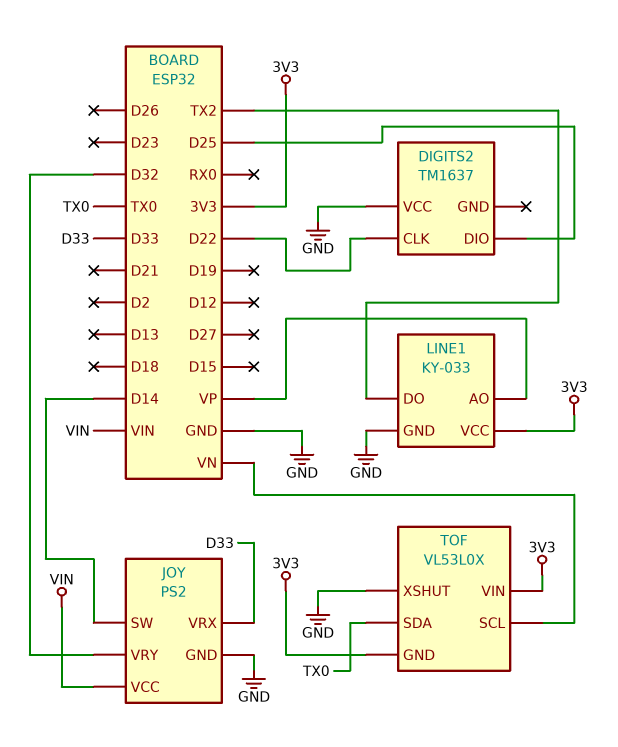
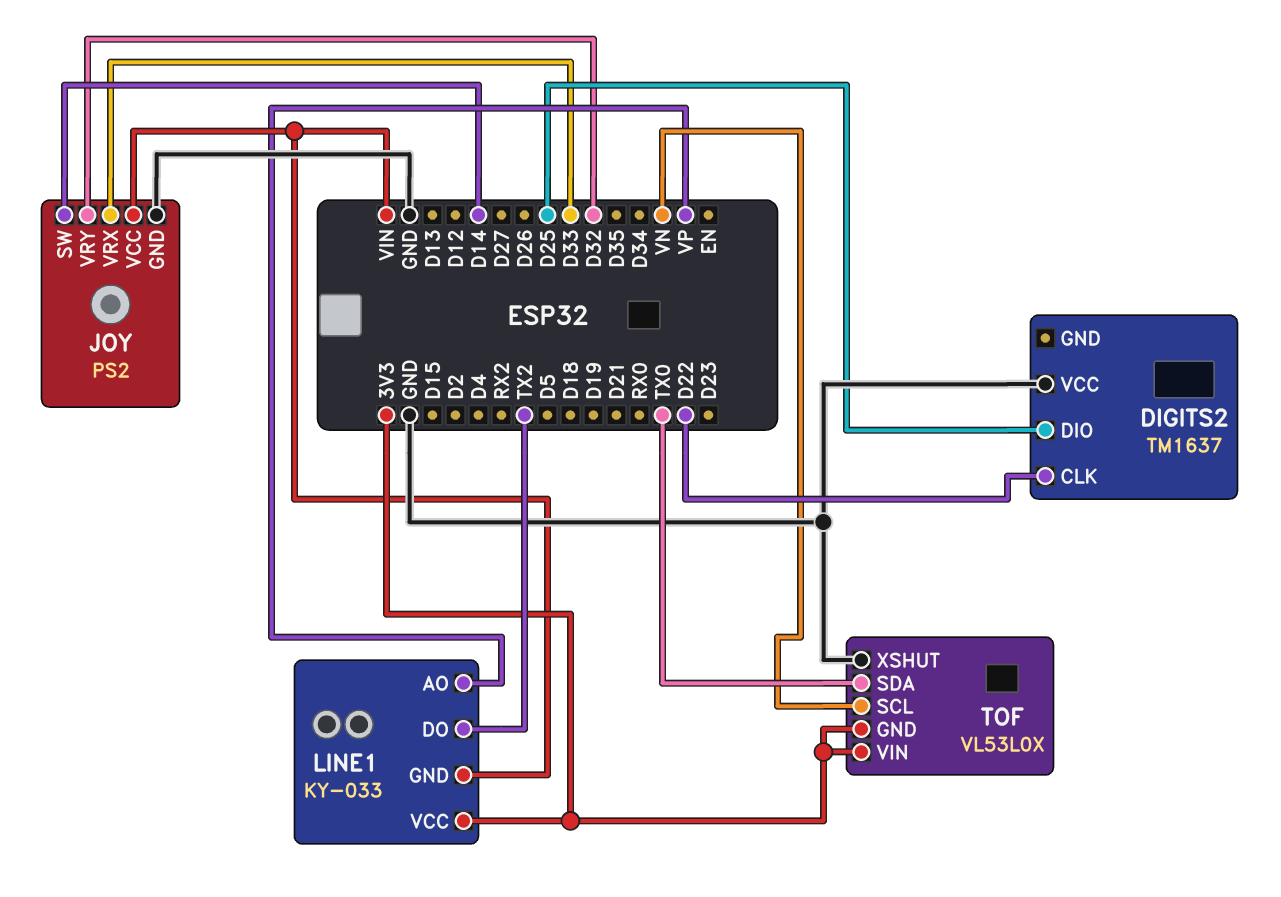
LINE1 pin GND: GND -> VIN

